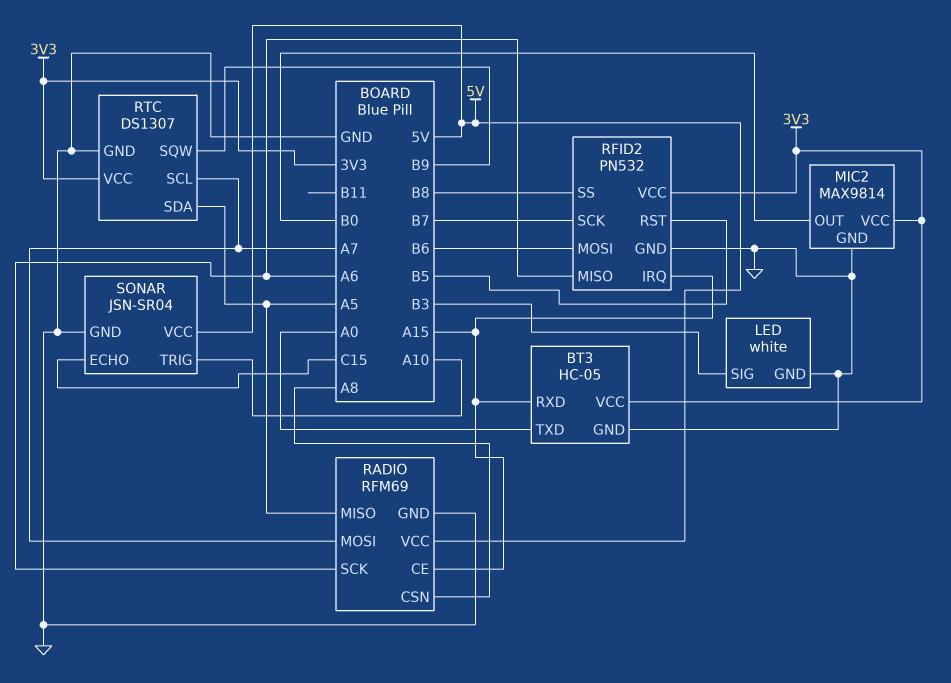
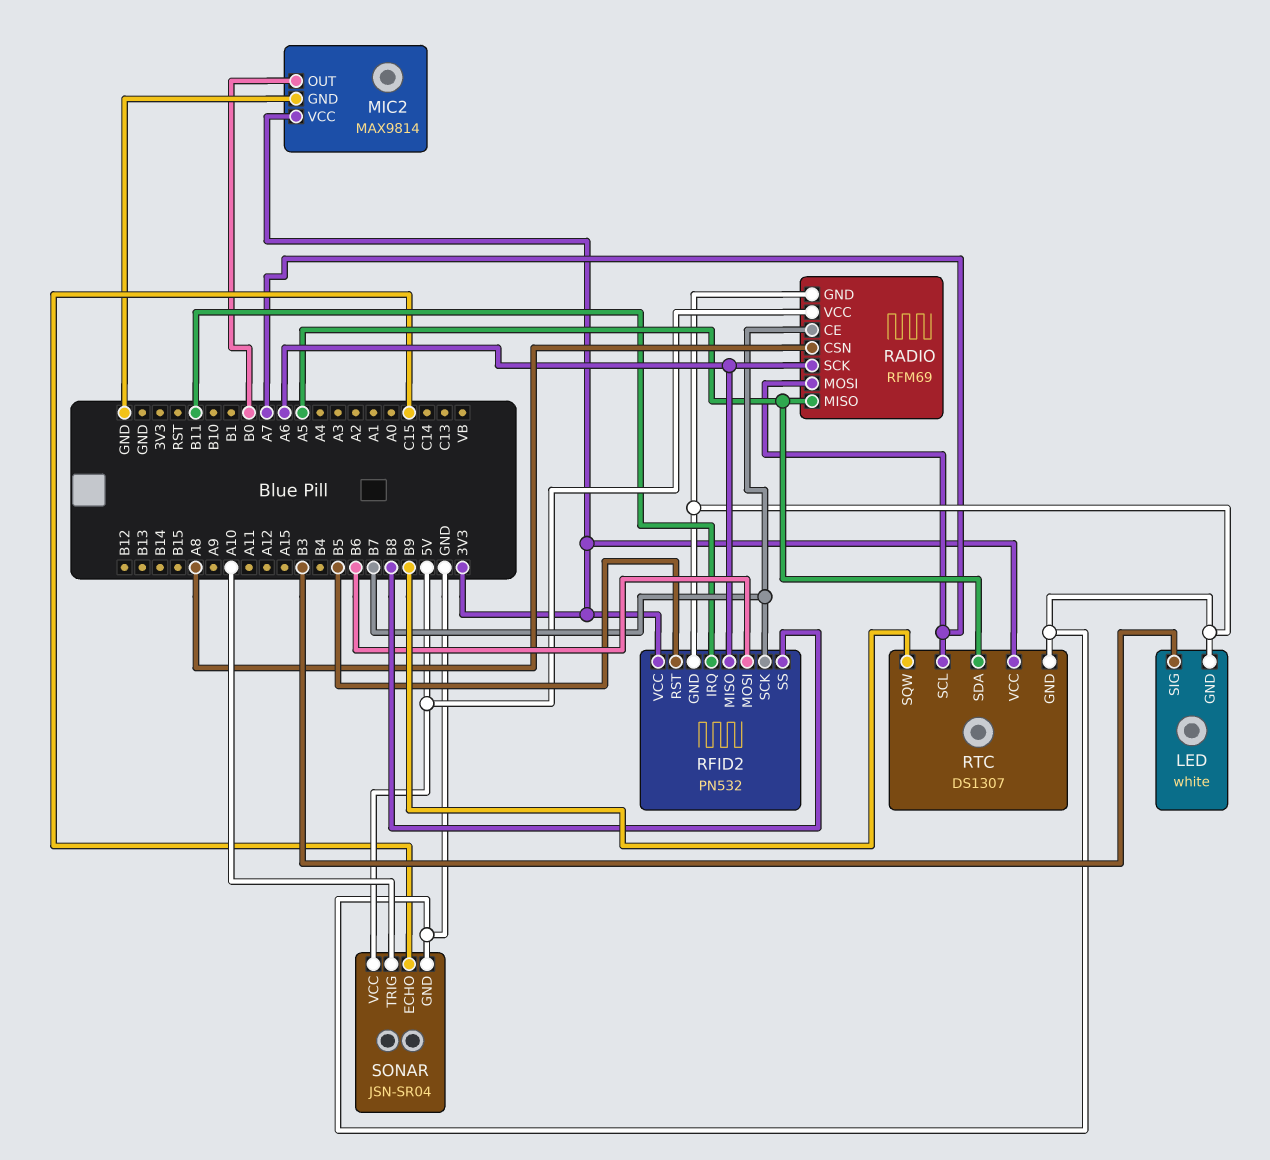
BT3: HC-05 -> none
BT3 pin GND: GND -> none
BT3 pin RXD: A15 -> none
BT3 pin TXD: A0 -> none
BT3 pin VCC: 3V3 -> none
RADIO pin CE: A15 -> B7
RFID2 pin IRQ: A15 -> B11

